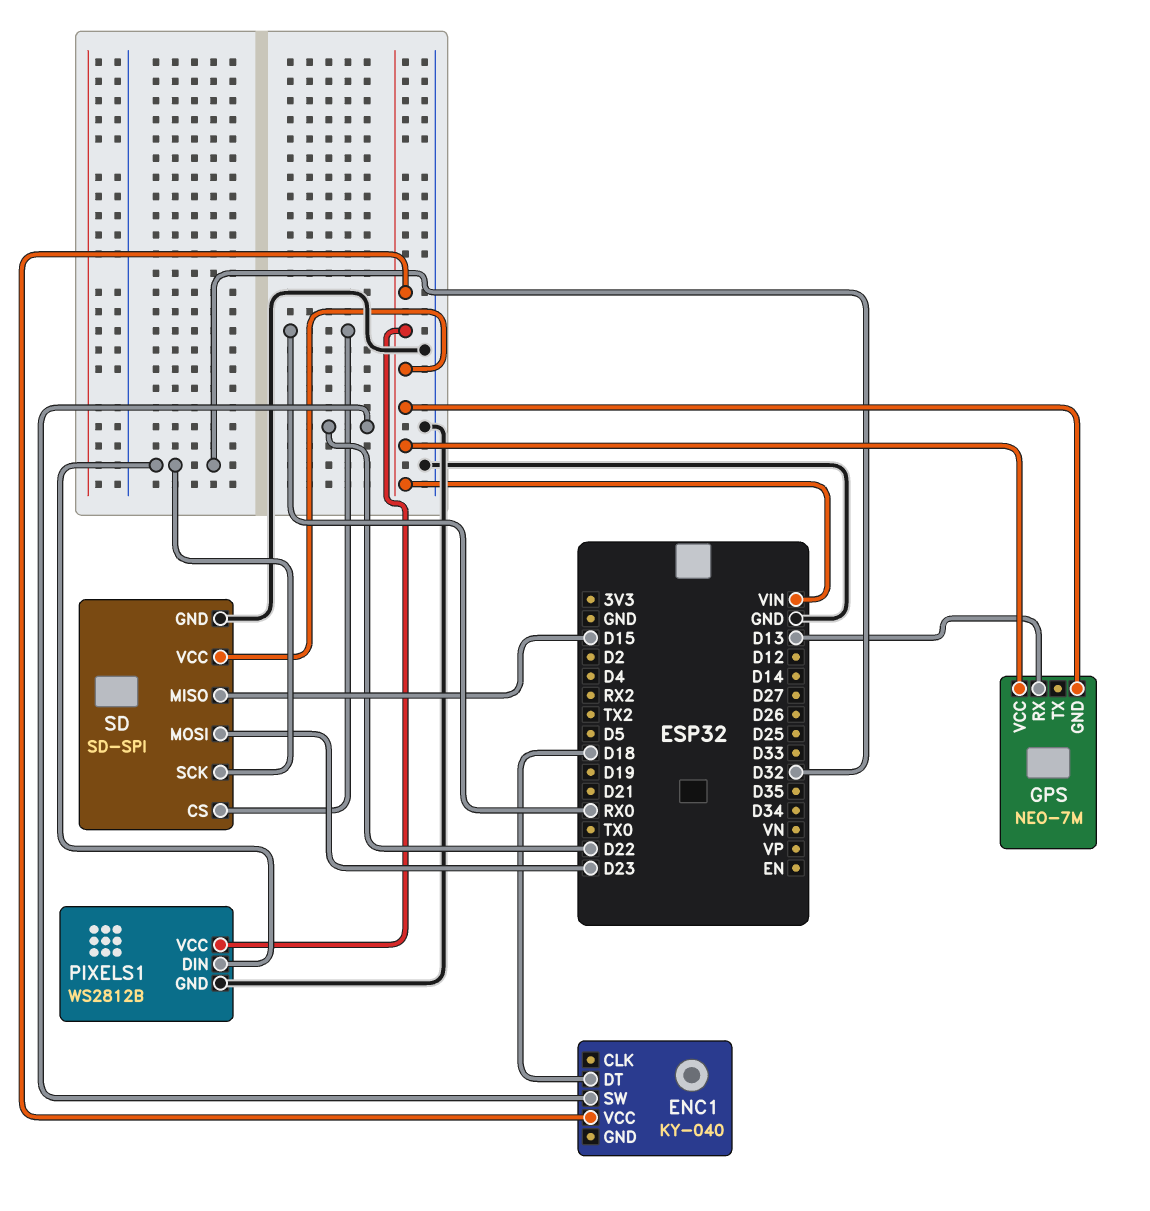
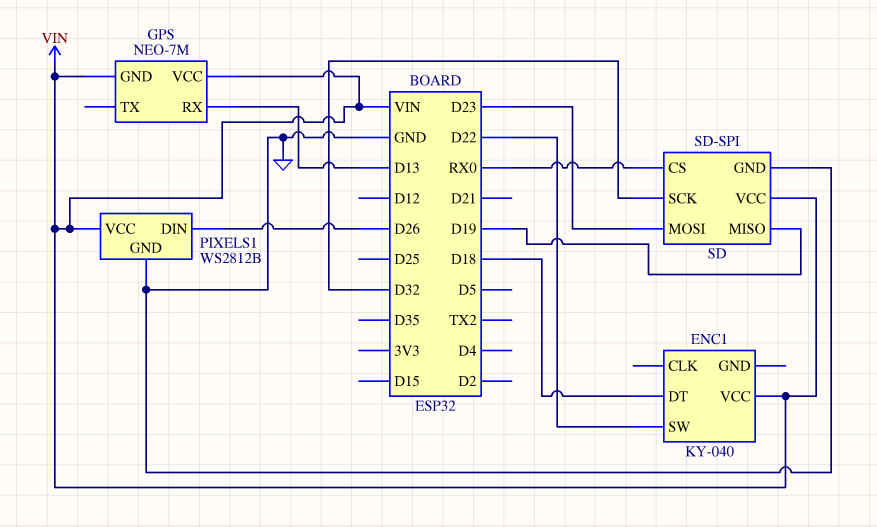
PIXELS1 pin DIN: D32 -> D26
SD pin MISO: D15 -> D19

